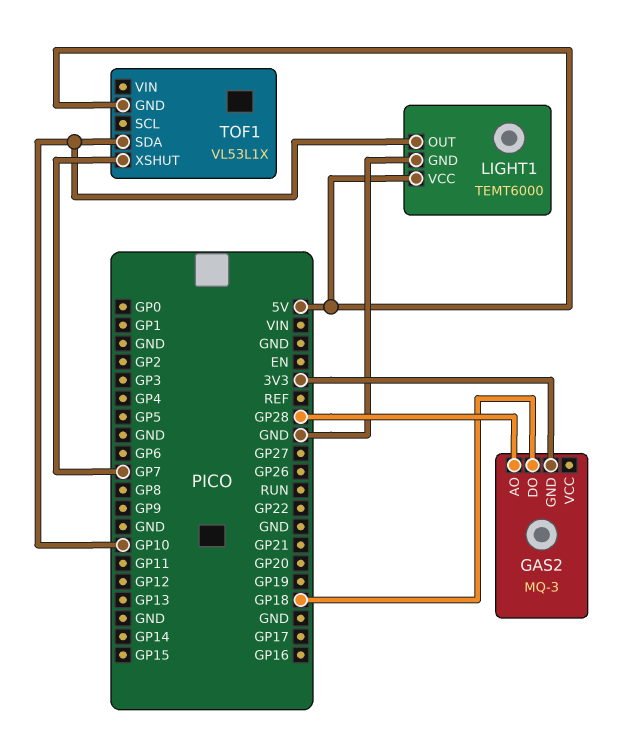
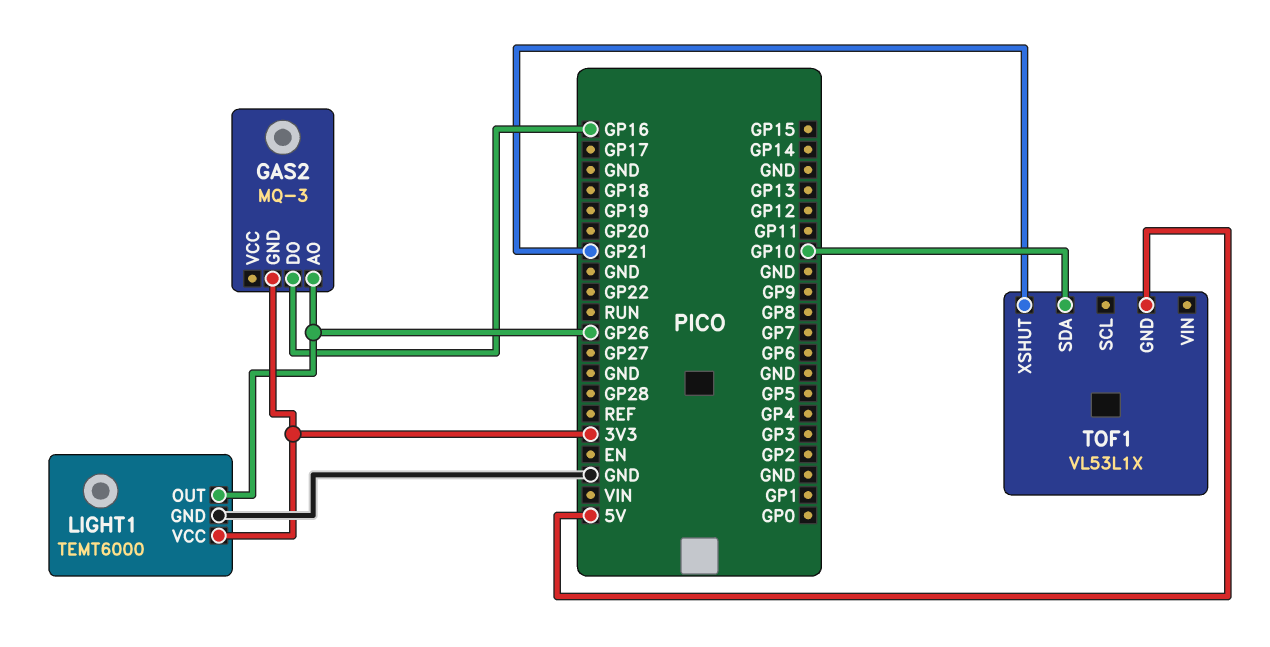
GAS2 pin AO: GP28 -> GP26
GAS2 pin DO: GP18 -> GP16
LIGHT1 pin OUT: GP10 -> GP26
LIGHT1 pin VCC: 5V -> 3V3
TOF1 pin XSHUT: GP7 -> GP21

